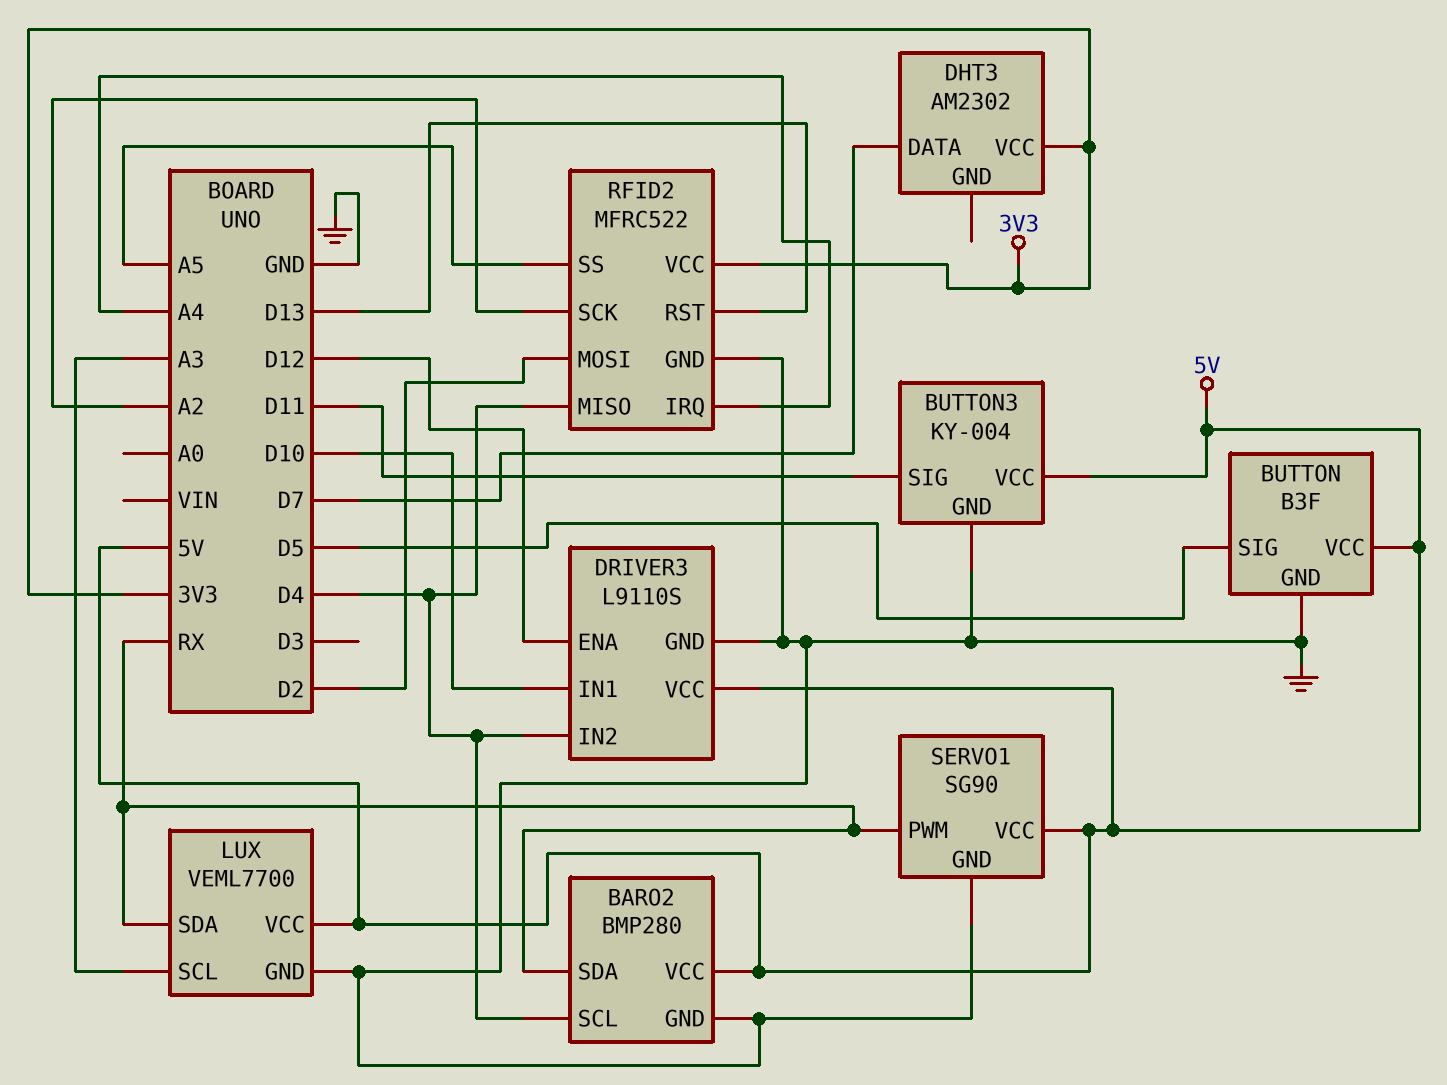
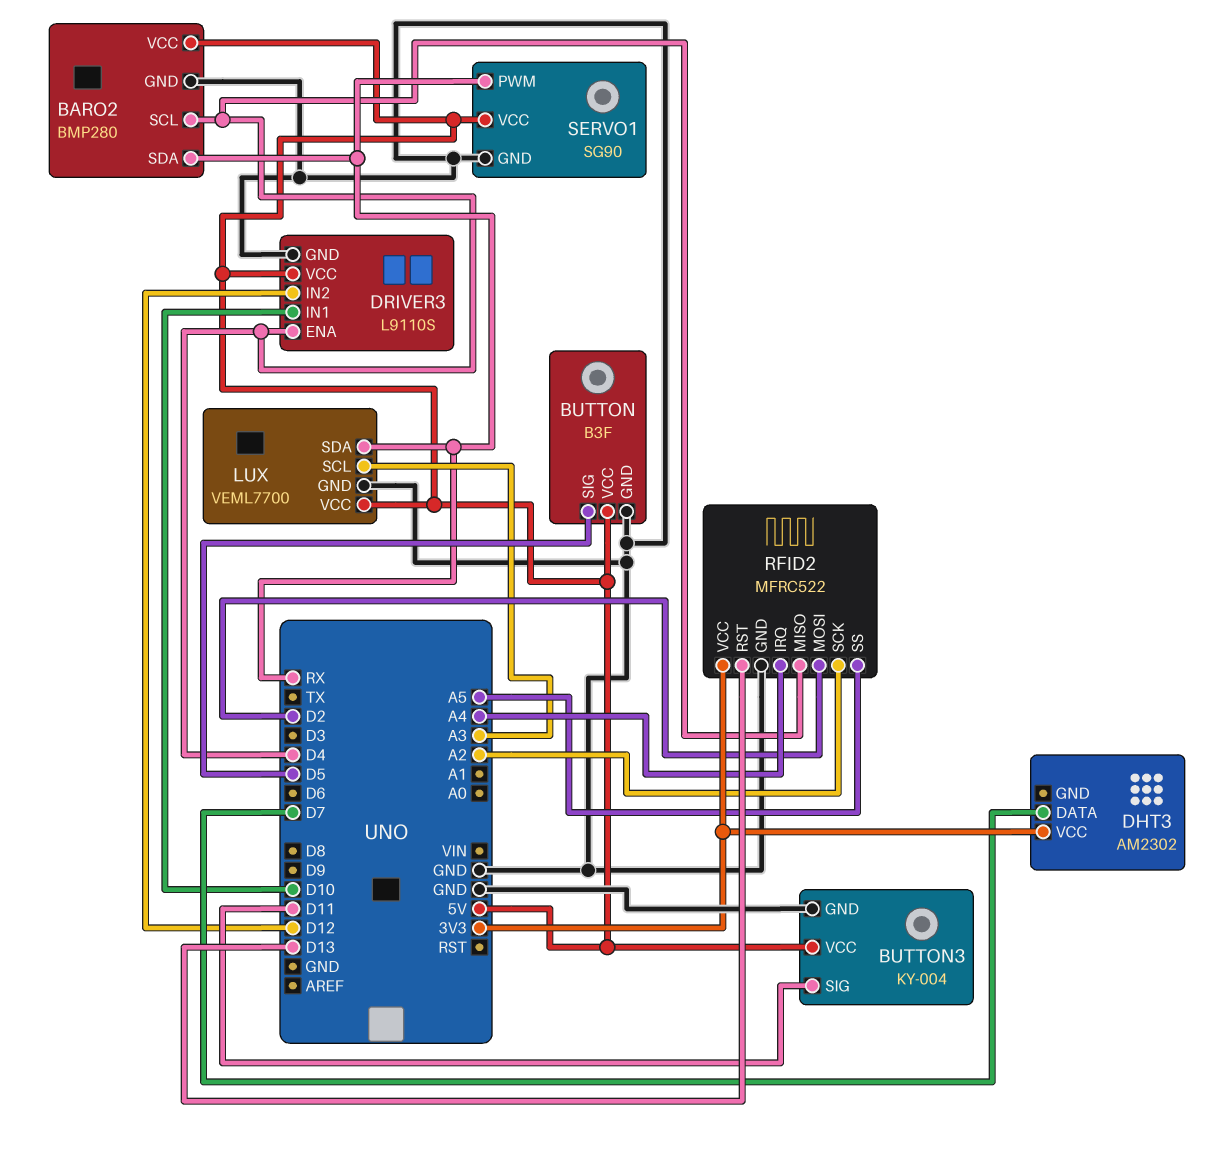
DRIVER3 pin ENA: D12 -> D4
DRIVER3 pin IN2: D4 -> D12

